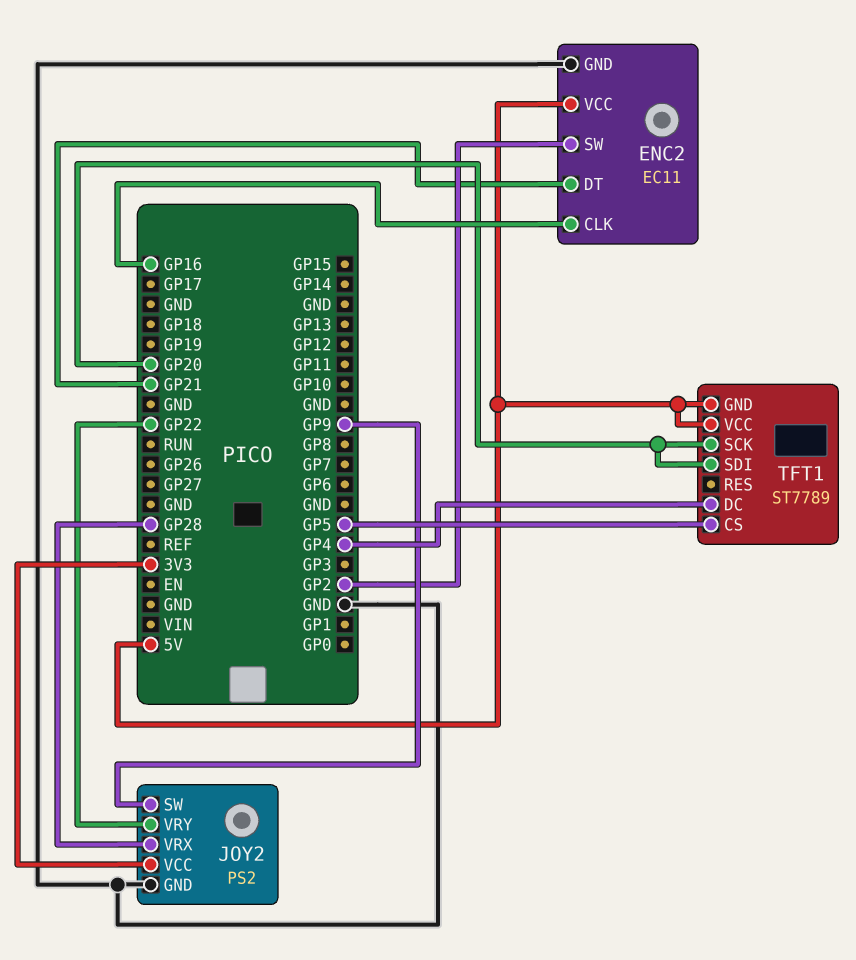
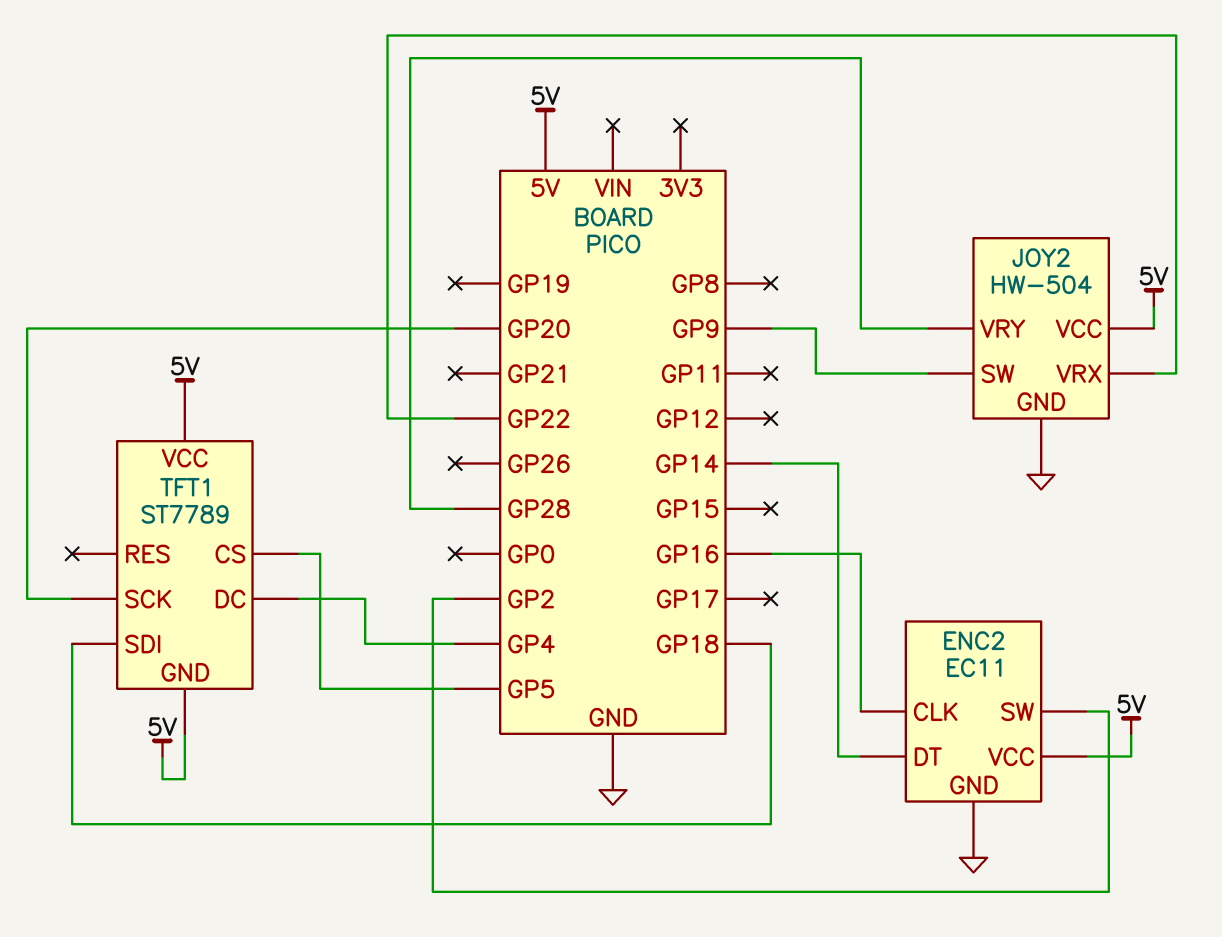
ENC2 pin DT: GP21 -> GP14
JOY2: PS2 -> HW-504
JOY2 pin VCC: 3V3 -> 5V
JOY2 pin VRX: GP28 -> GP22
JOY2 pin VRY: GP22 -> GP28
TFT1 pin SDI: GP20 -> GP18

